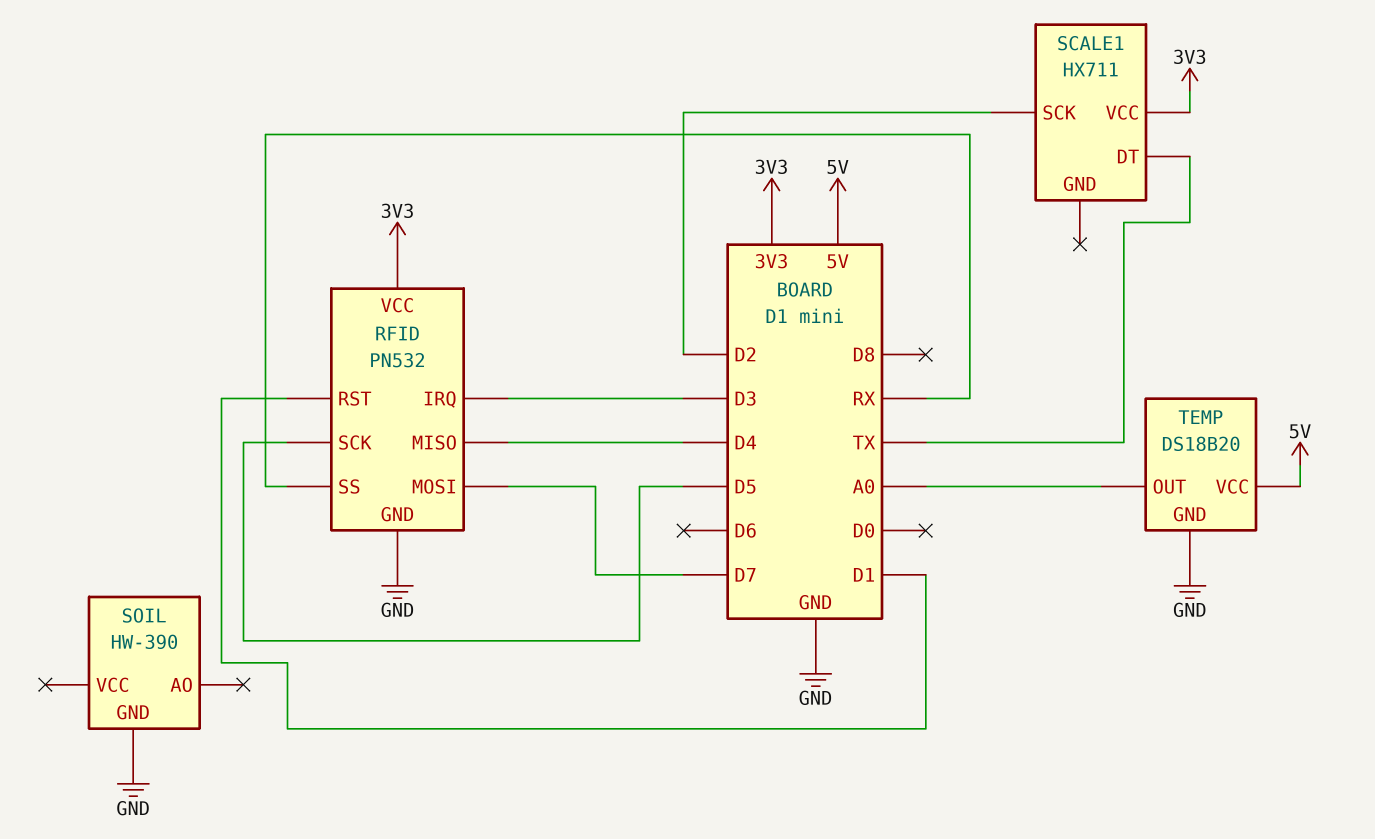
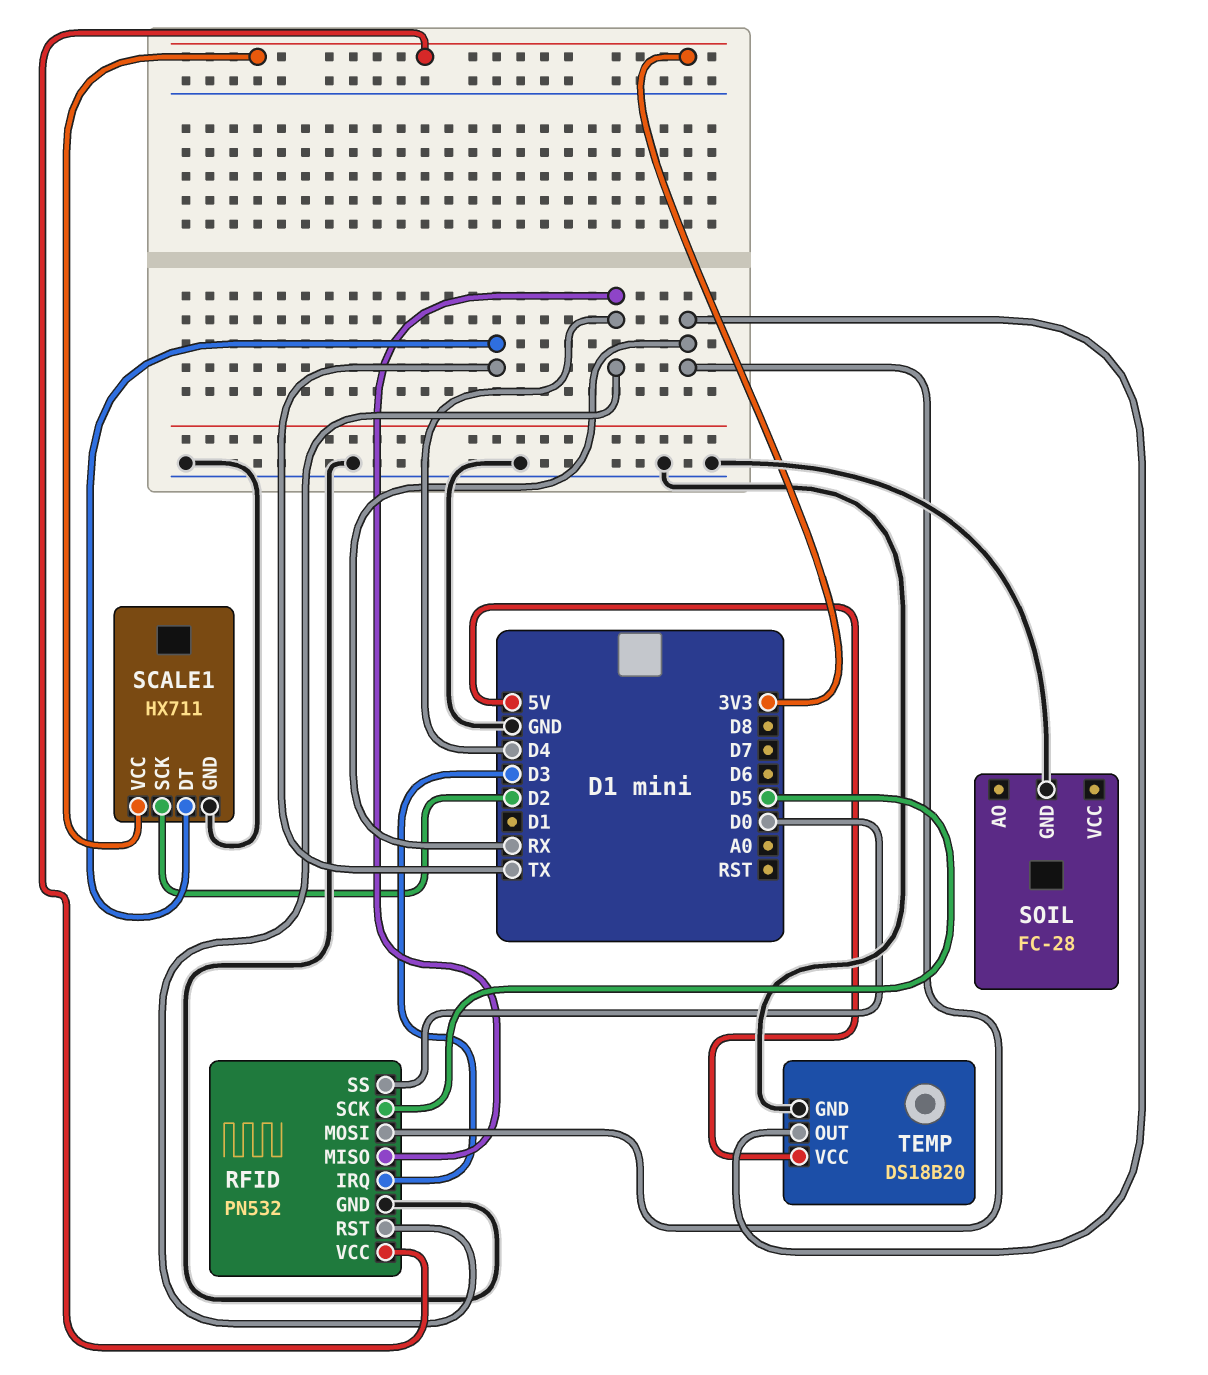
RFID pin MOSI: D7 -> RX
RFID pin RST: D1 -> D4
RFID pin SS: RX -> D0
SCALE1 pin GND: none -> GND
SOIL: HW-390 -> FC-28
TEMP pin OUT: A0 -> RX

